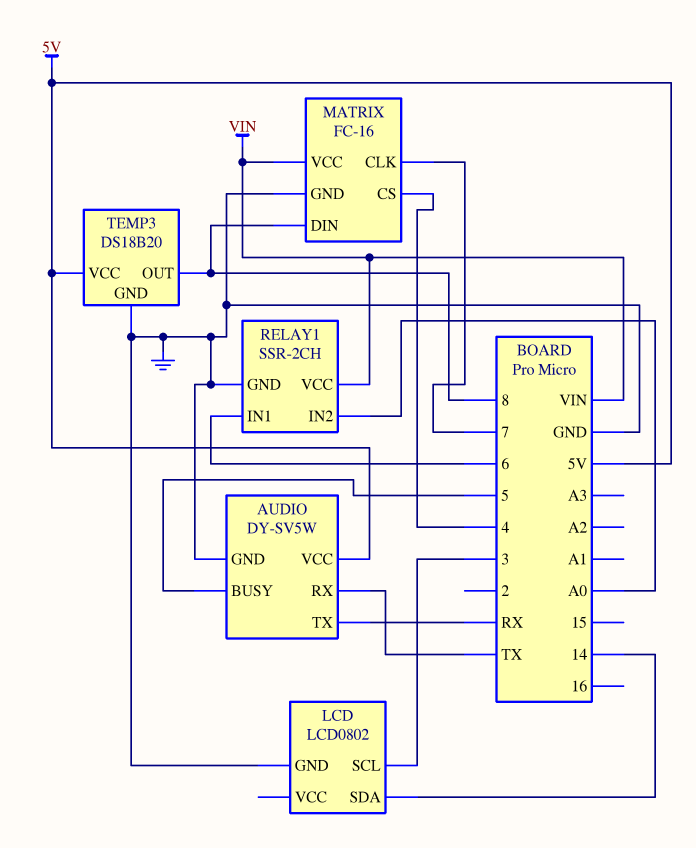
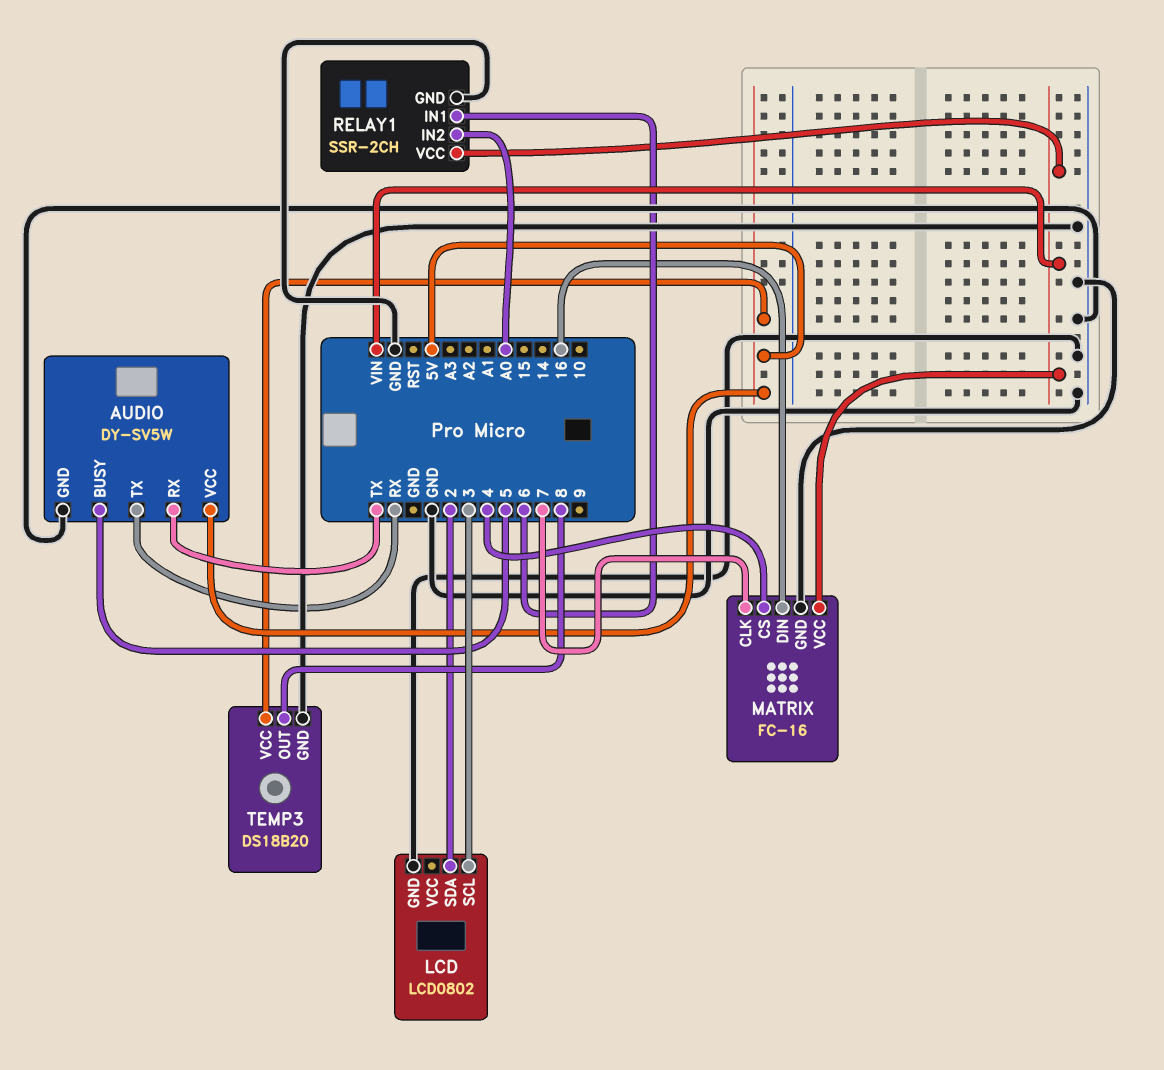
LCD pin SDA: 14 -> 2
MATRIX pin DIN: 8 -> 16

